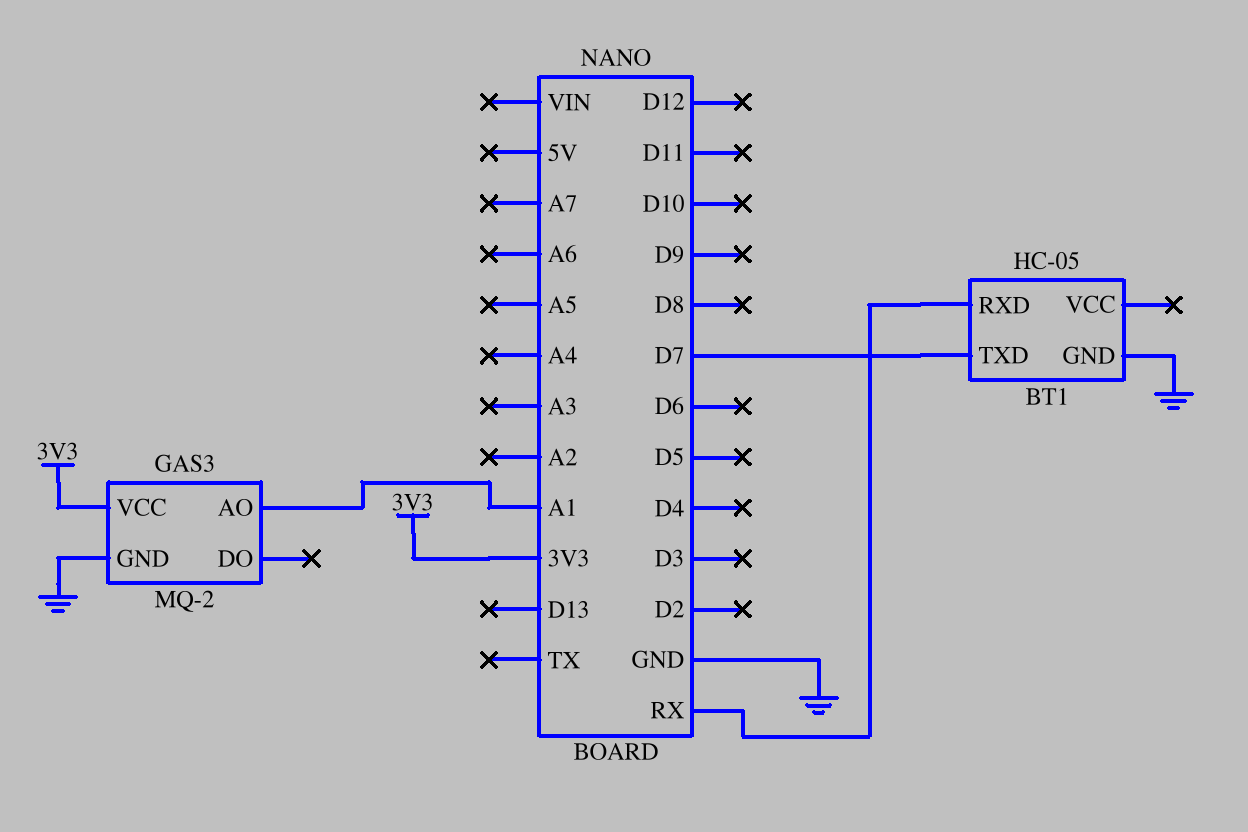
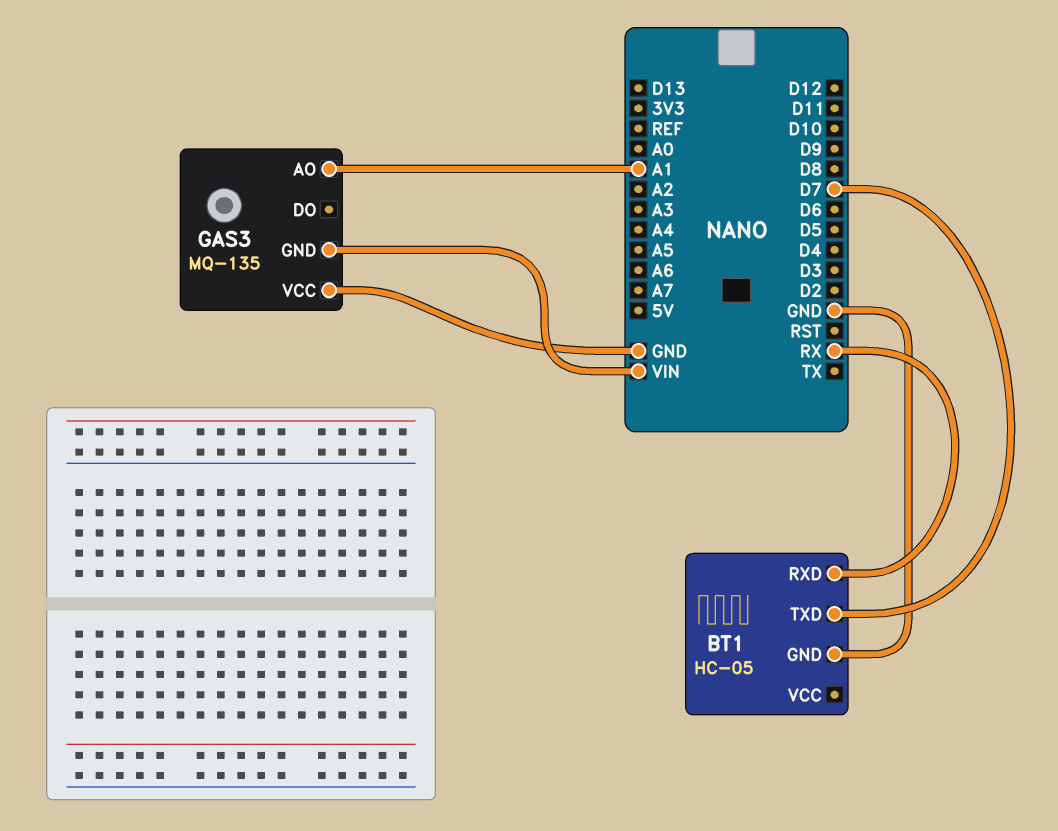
GAS3: MQ-2 -> MQ-135
GAS3 pin GND: GND -> VIN
GAS3 pin VCC: 3V3 -> GND

